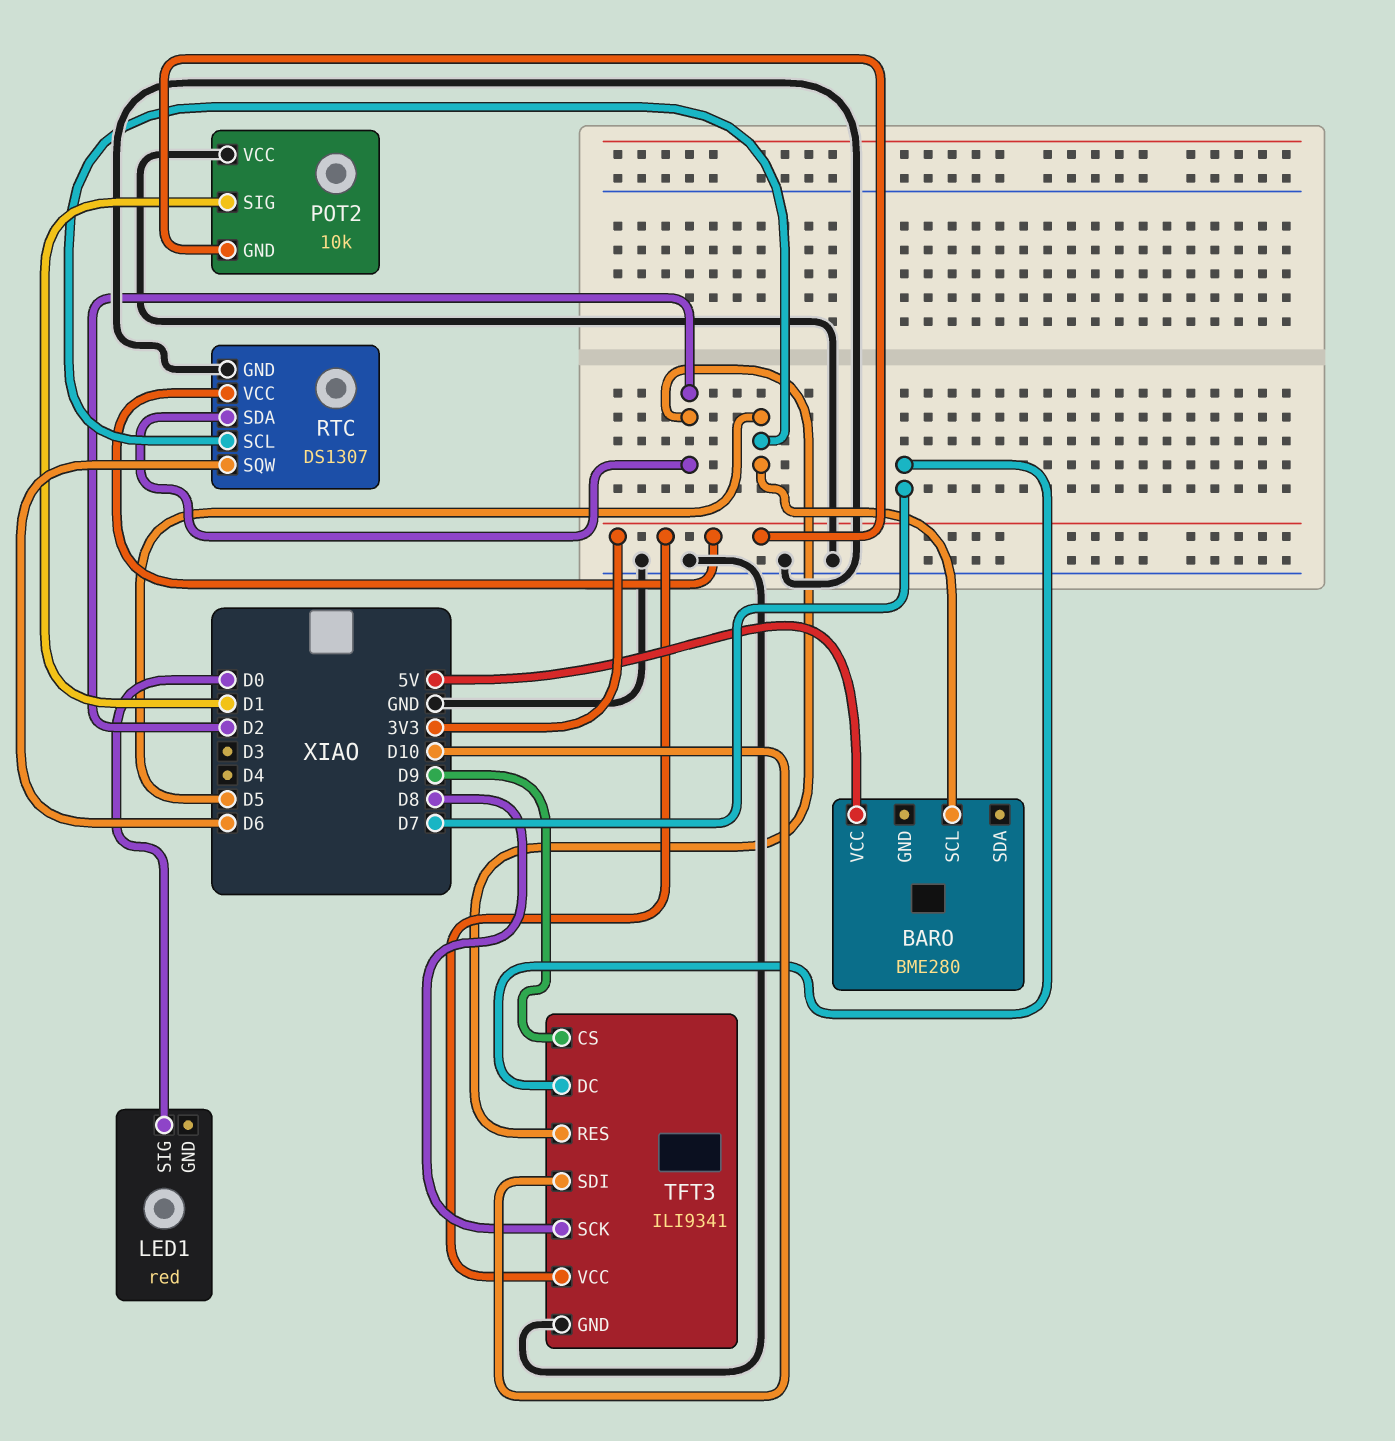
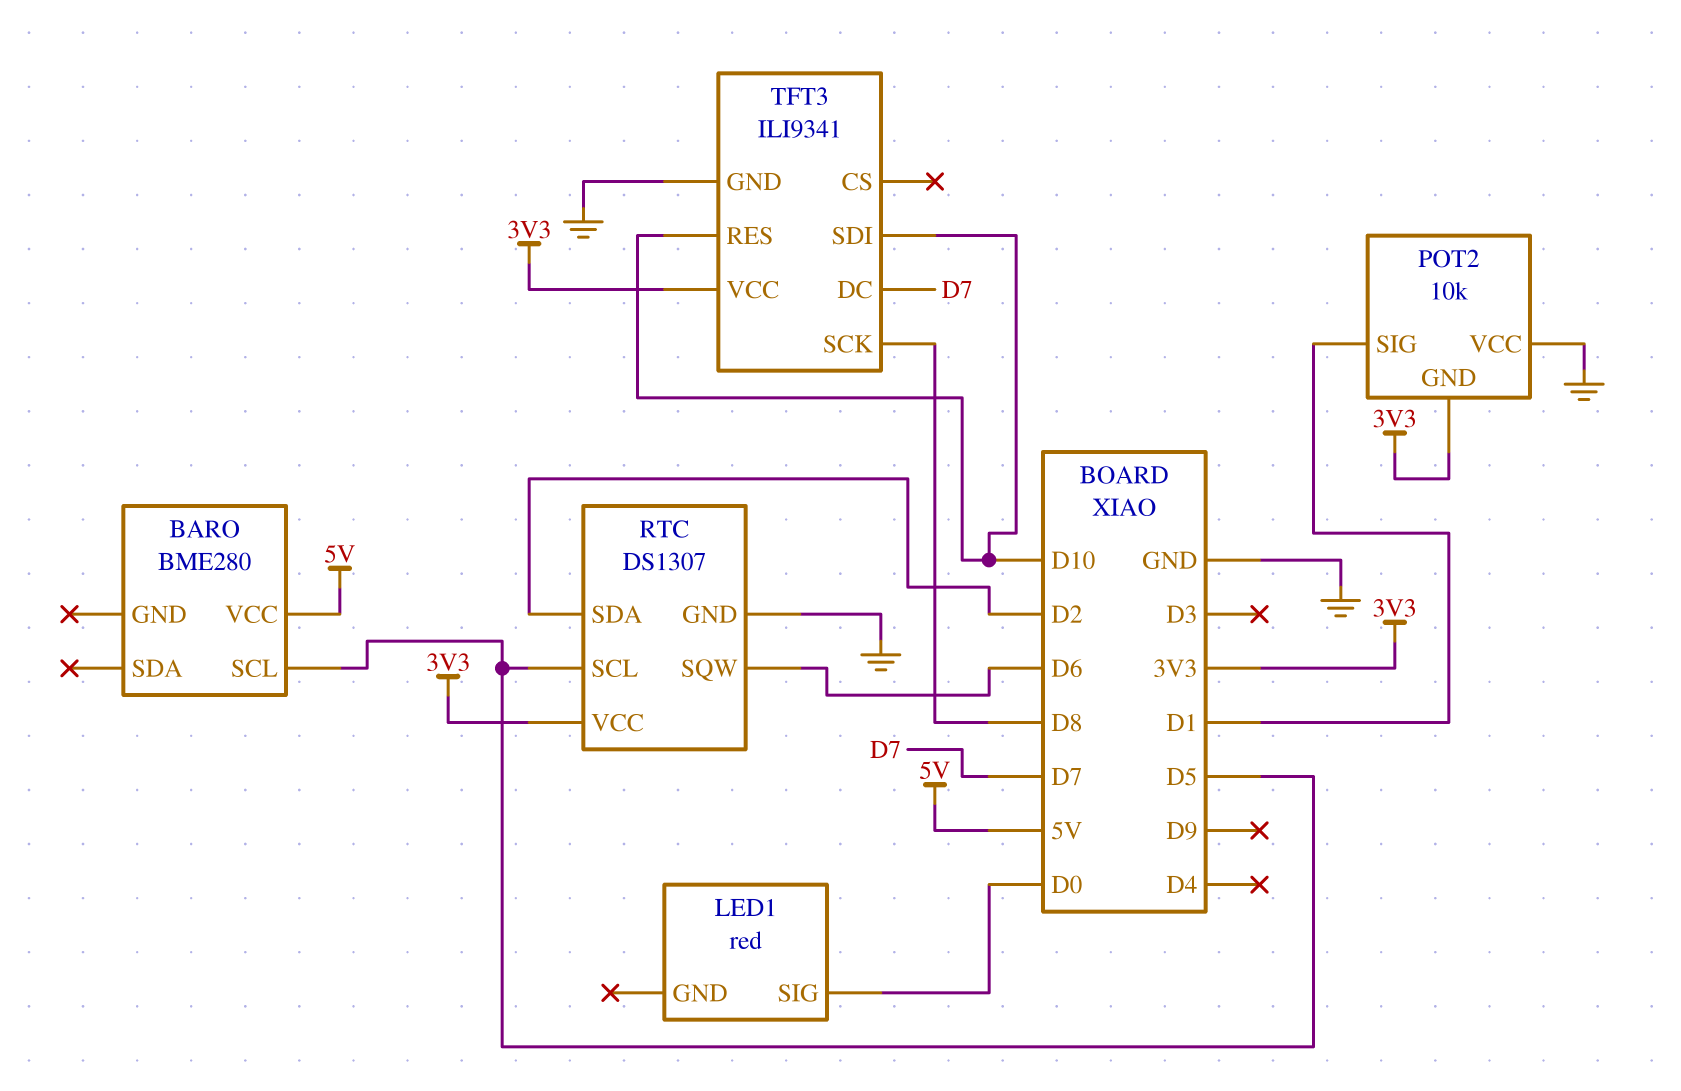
TFT3 pin CS: D9 -> none
TFT3 pin RES: D2 -> D10

